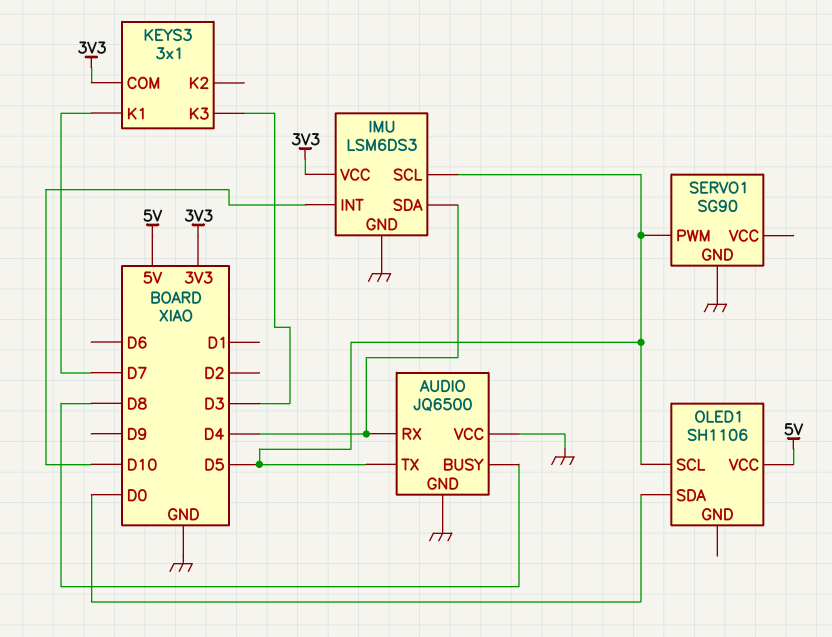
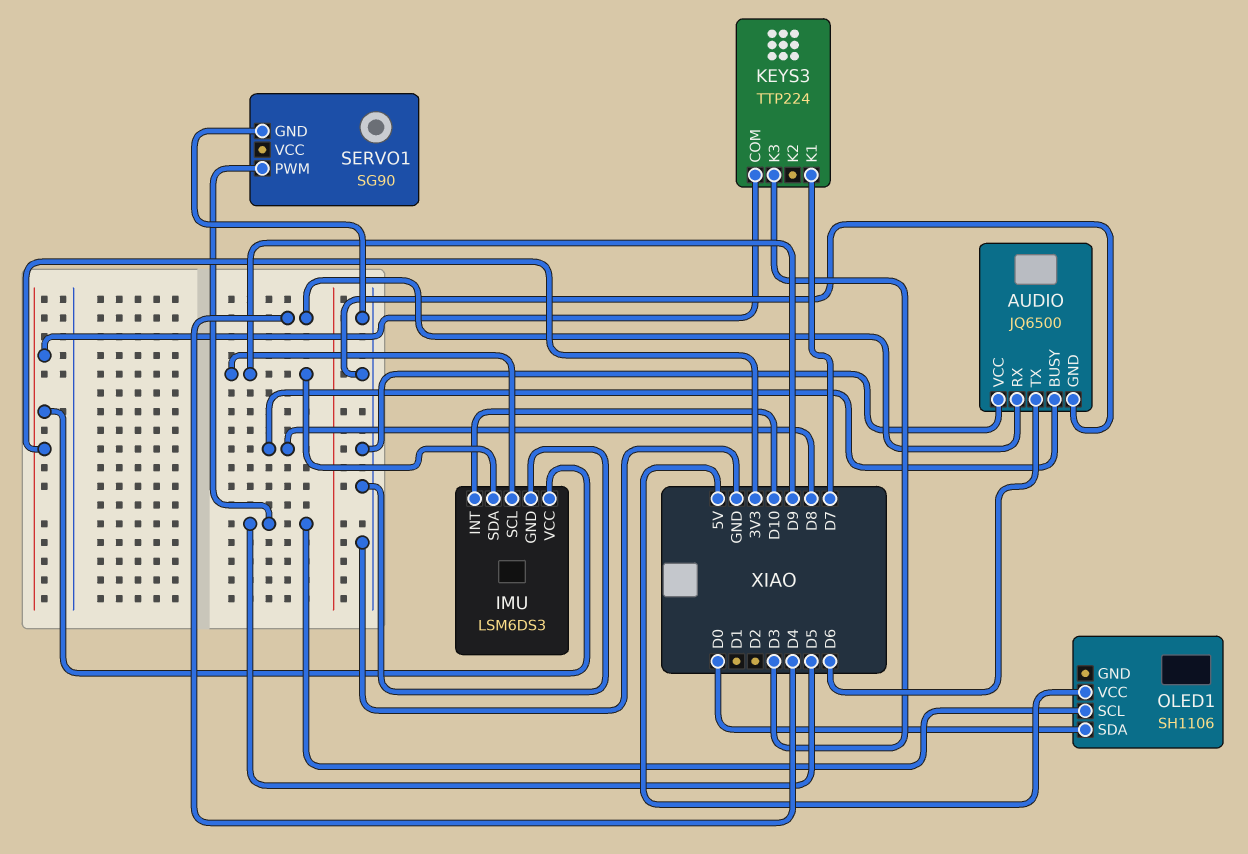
AUDIO pin TX: D5 -> D6
IMU pin SCL: D5 -> D9
IMU pin SDA: D4 -> D9
KEYS3: 3x1 -> TTP224

